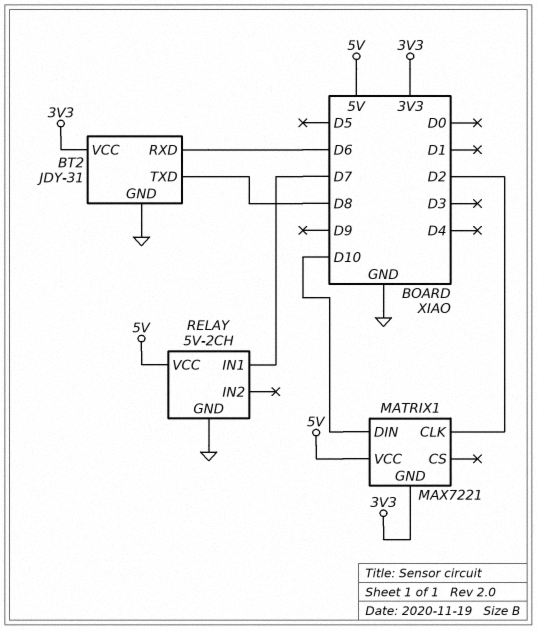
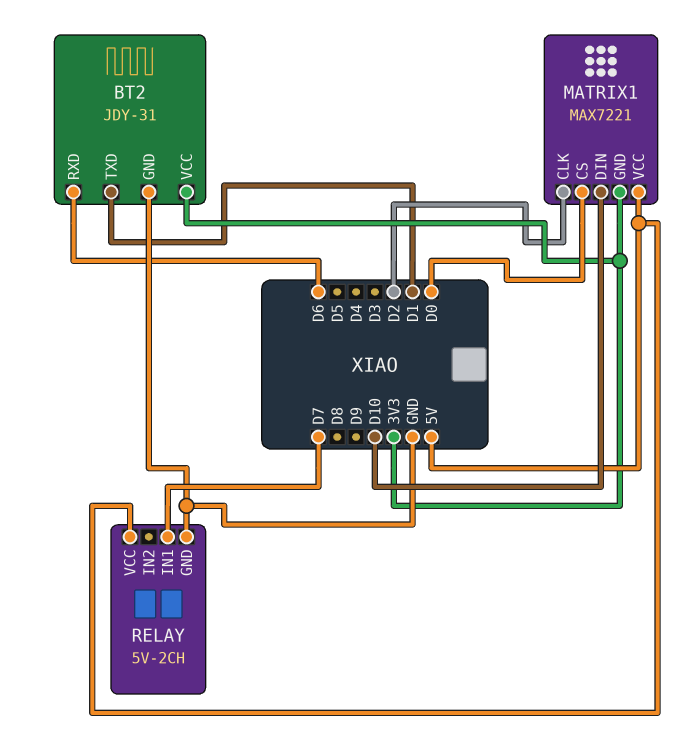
BT2 pin TXD: D8 -> D1
MATRIX1 pin CS: none -> D0

